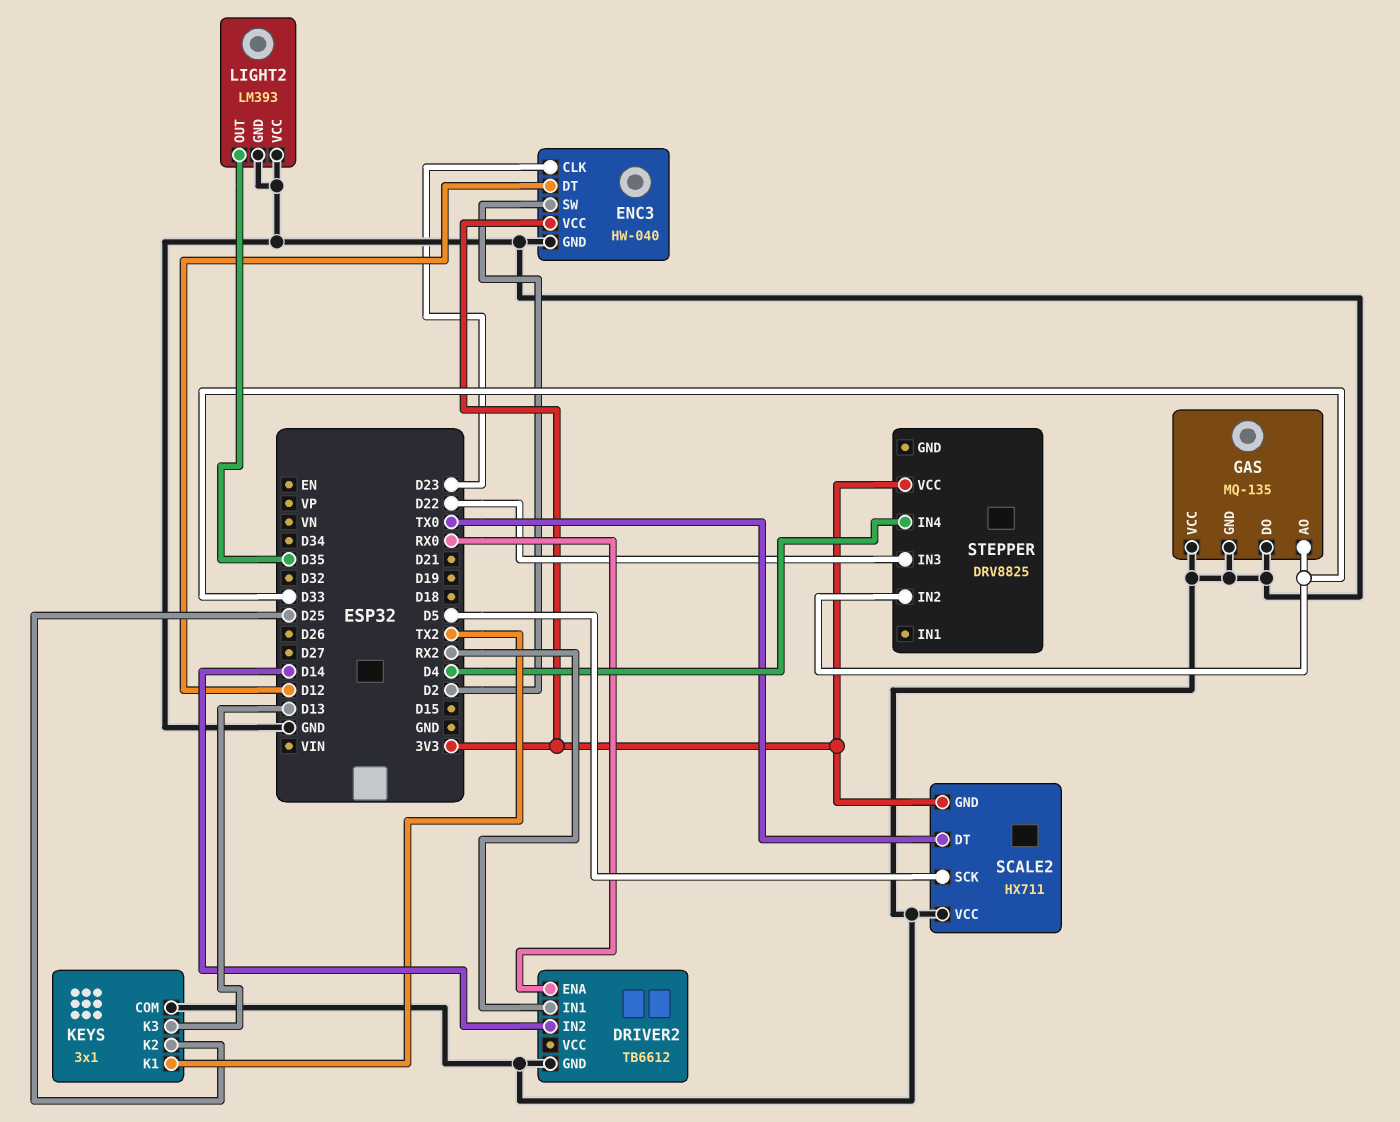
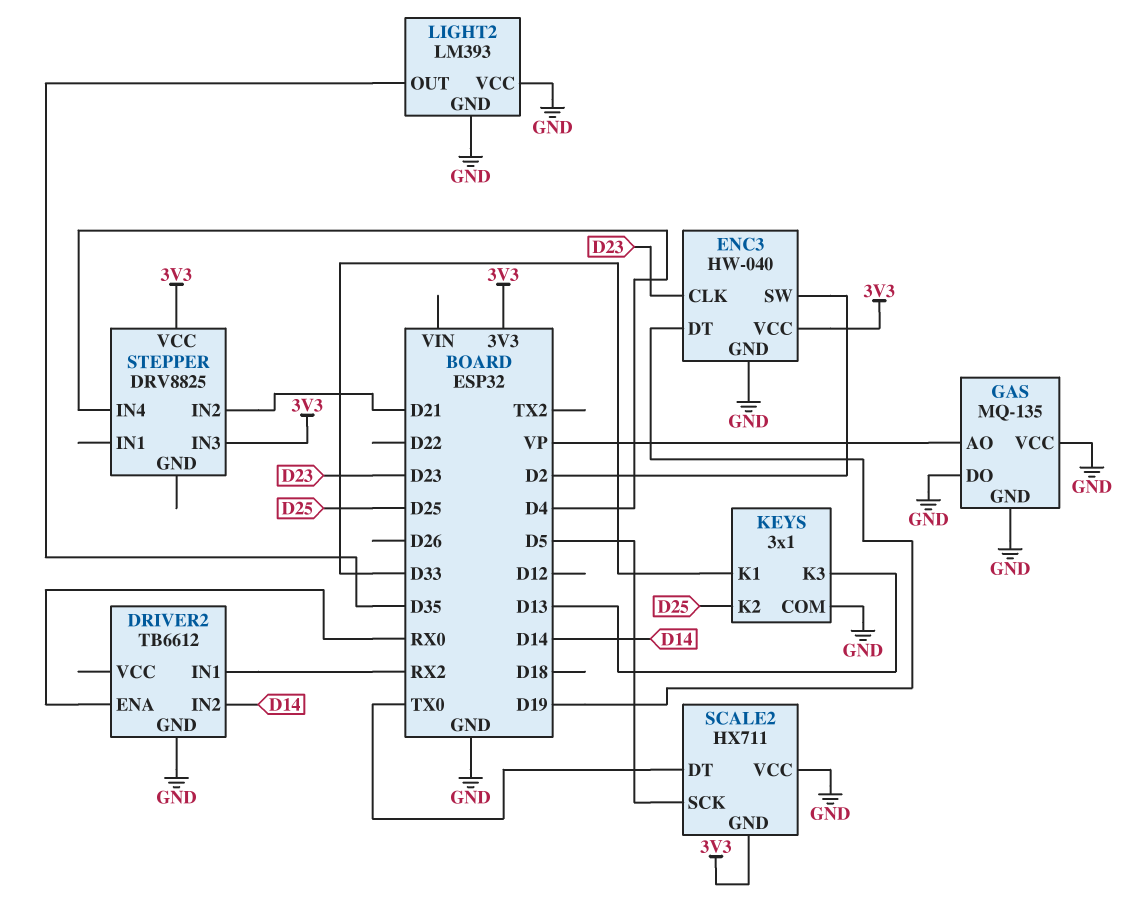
ENC3 pin DT: D12 -> D19
GAS pin AO: D33 -> VP
KEYS pin K1: TX2 -> D33
STEPPER pin IN2: D33 -> D21
STEPPER pin IN3: D22 -> 3V3

